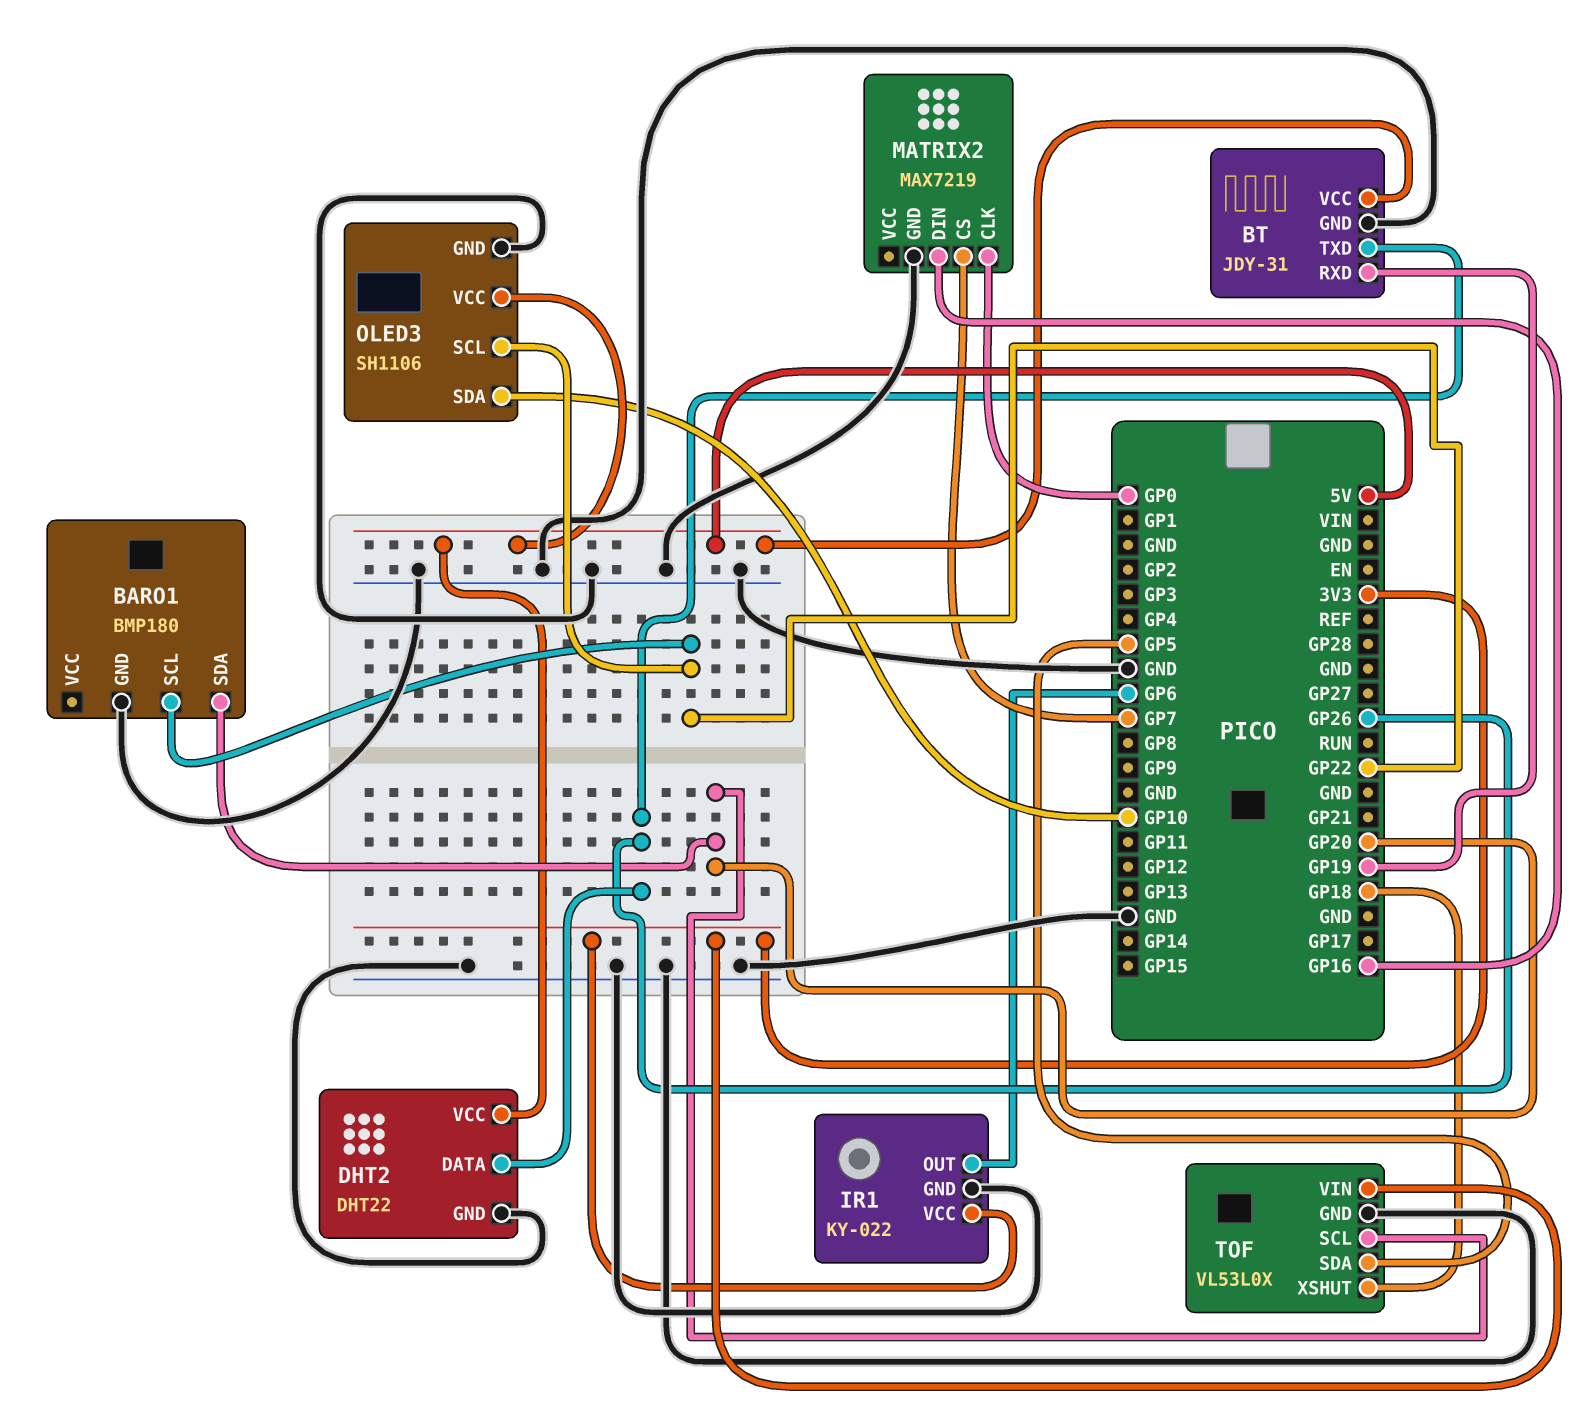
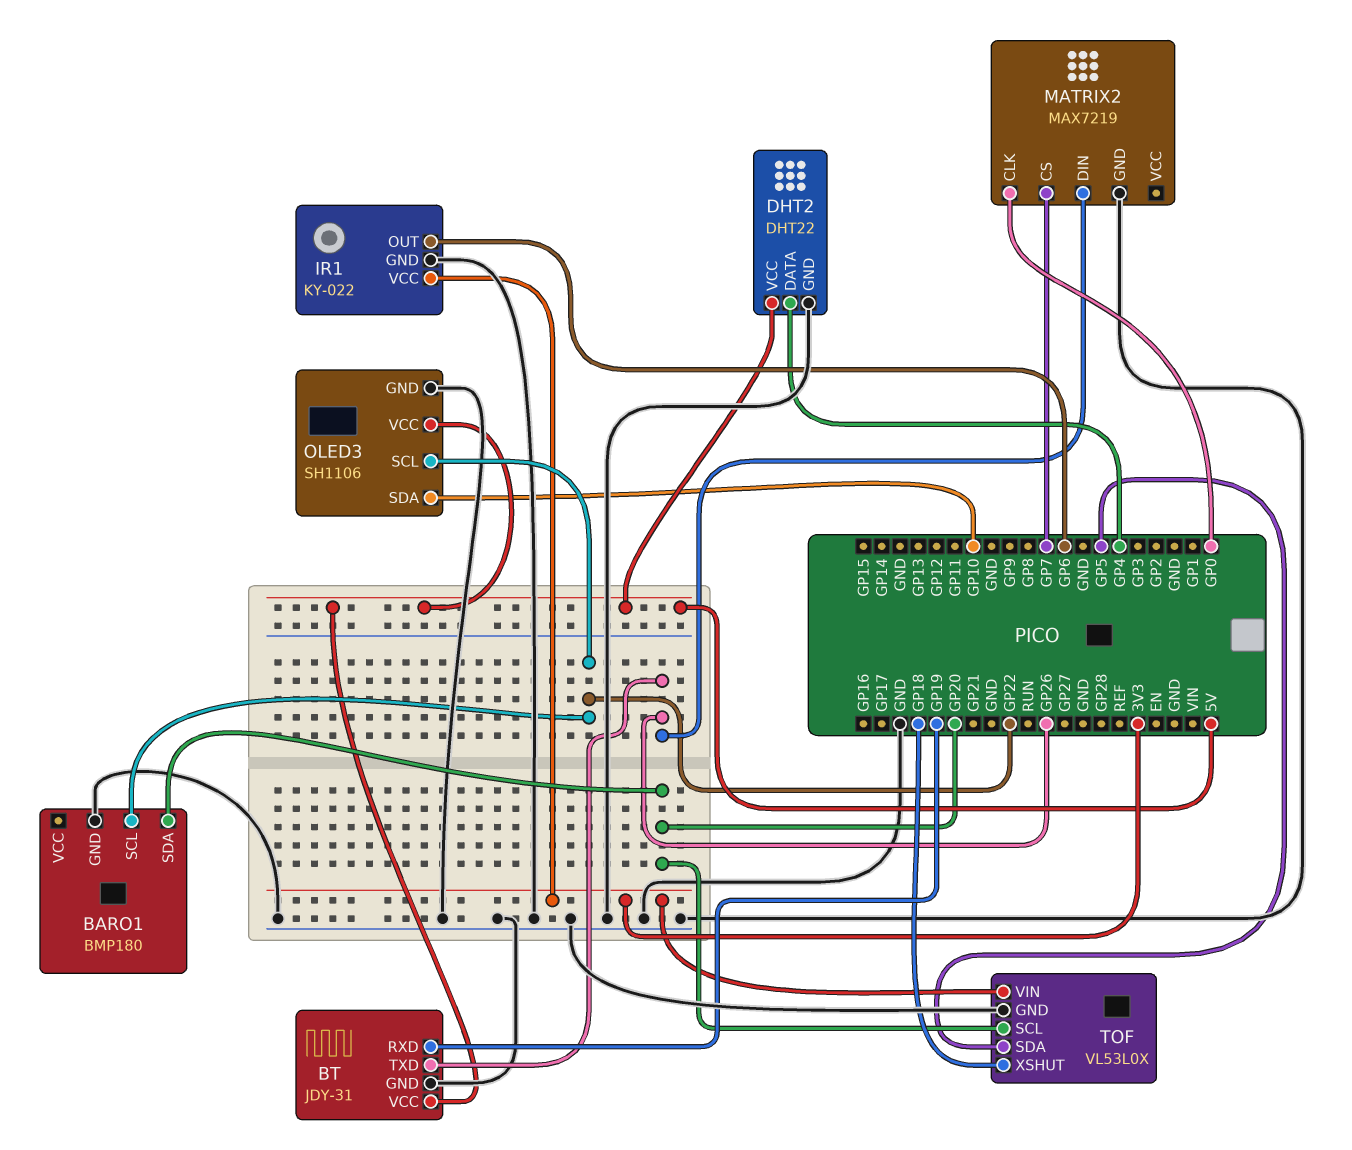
DHT2 pin DATA: GP26 -> GP4
MATRIX2 pin DIN: GP16 -> GP26

